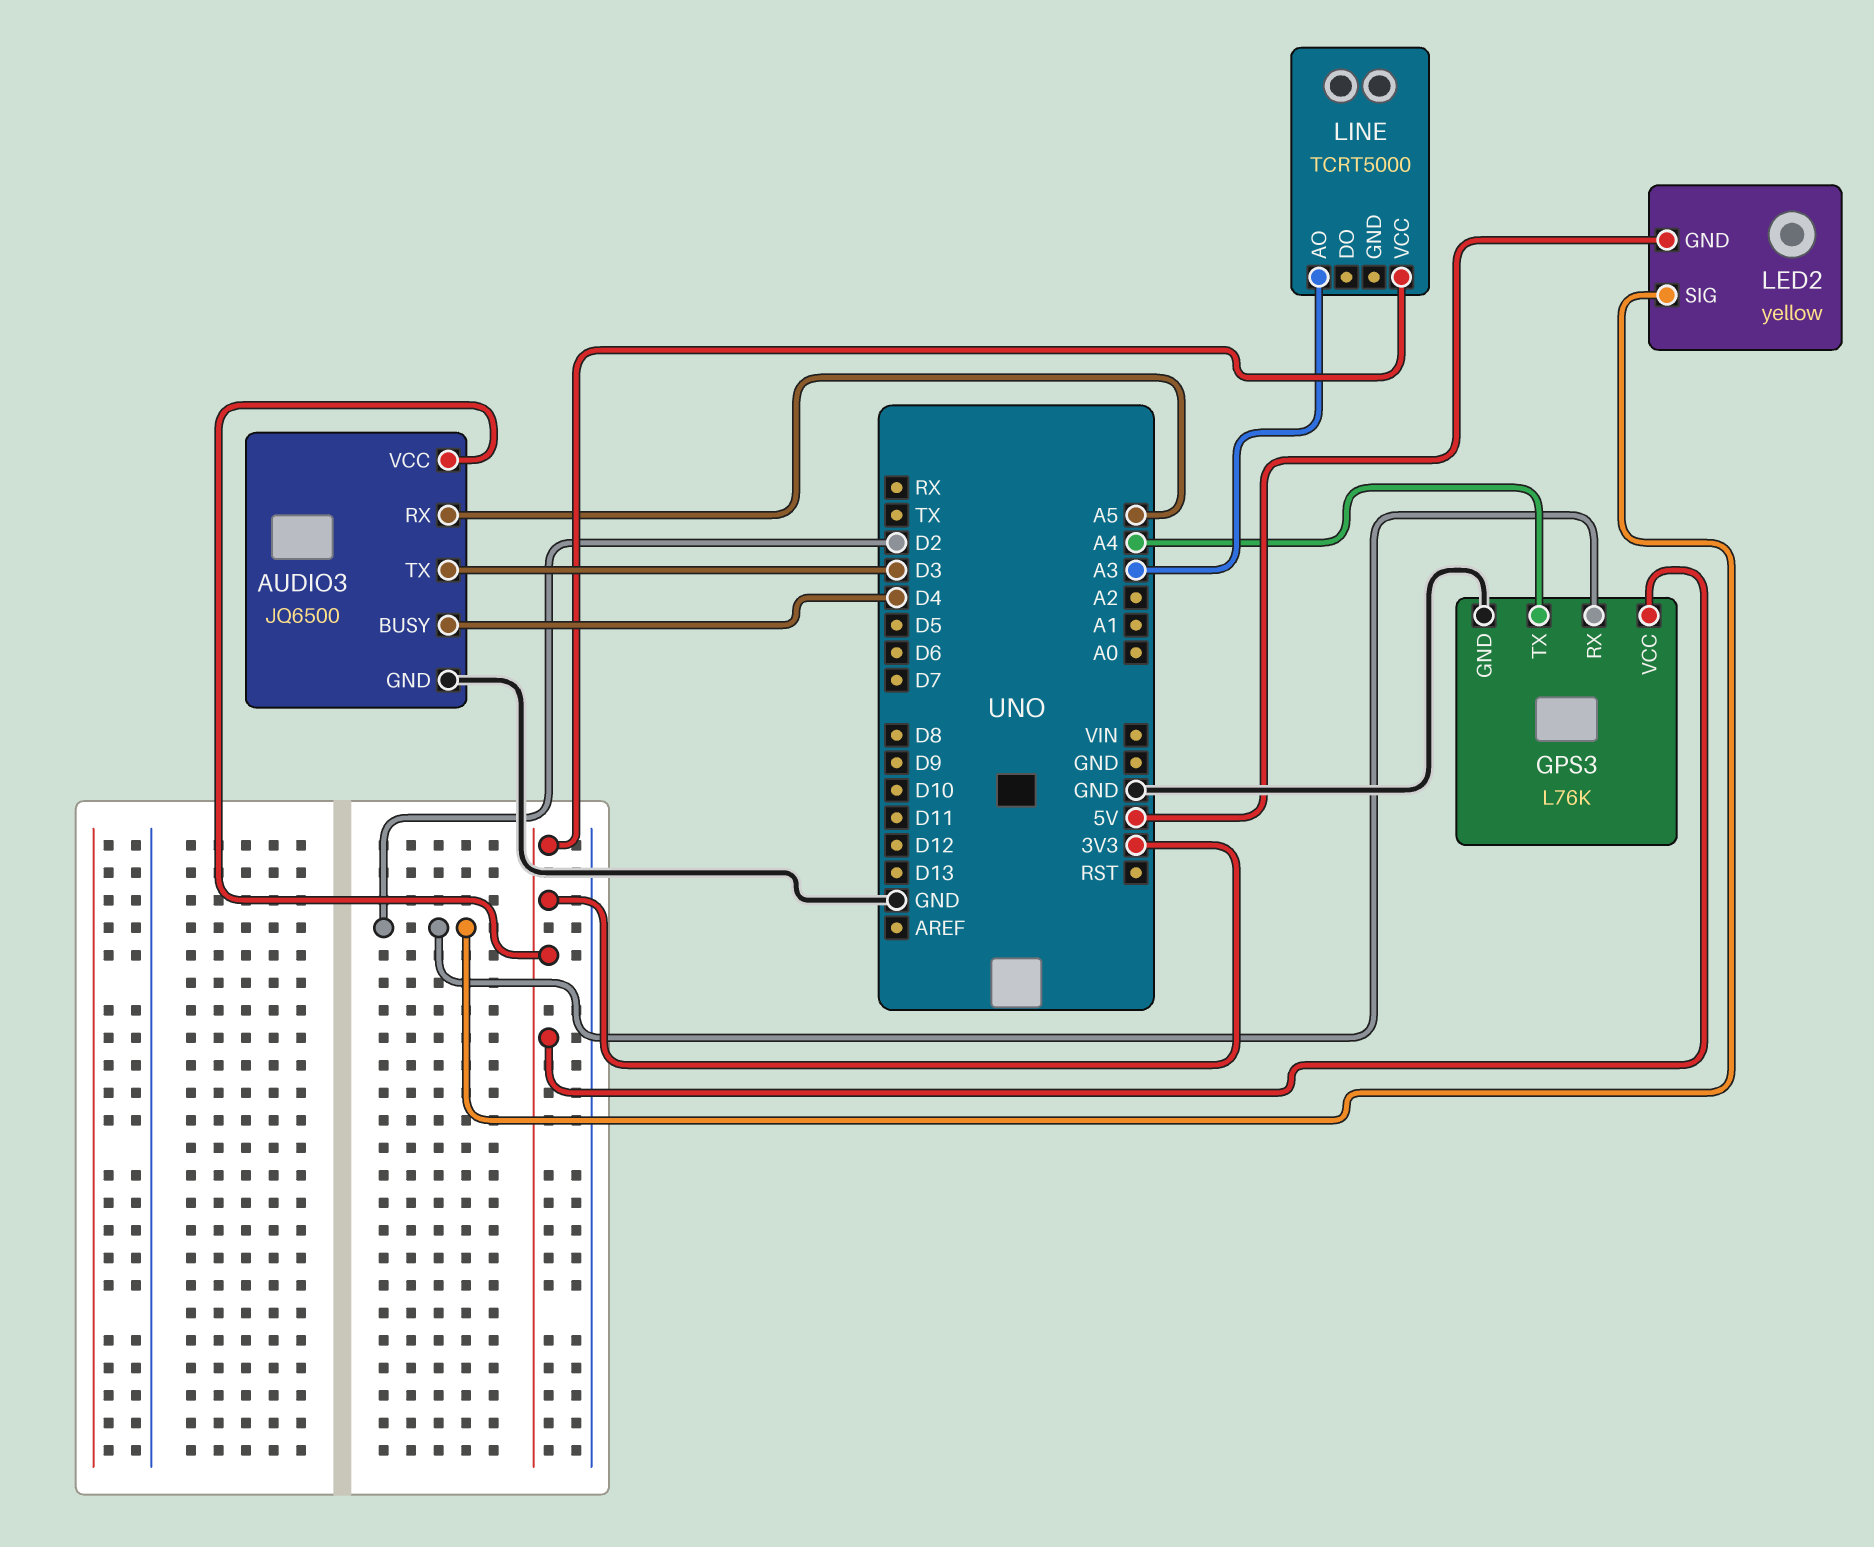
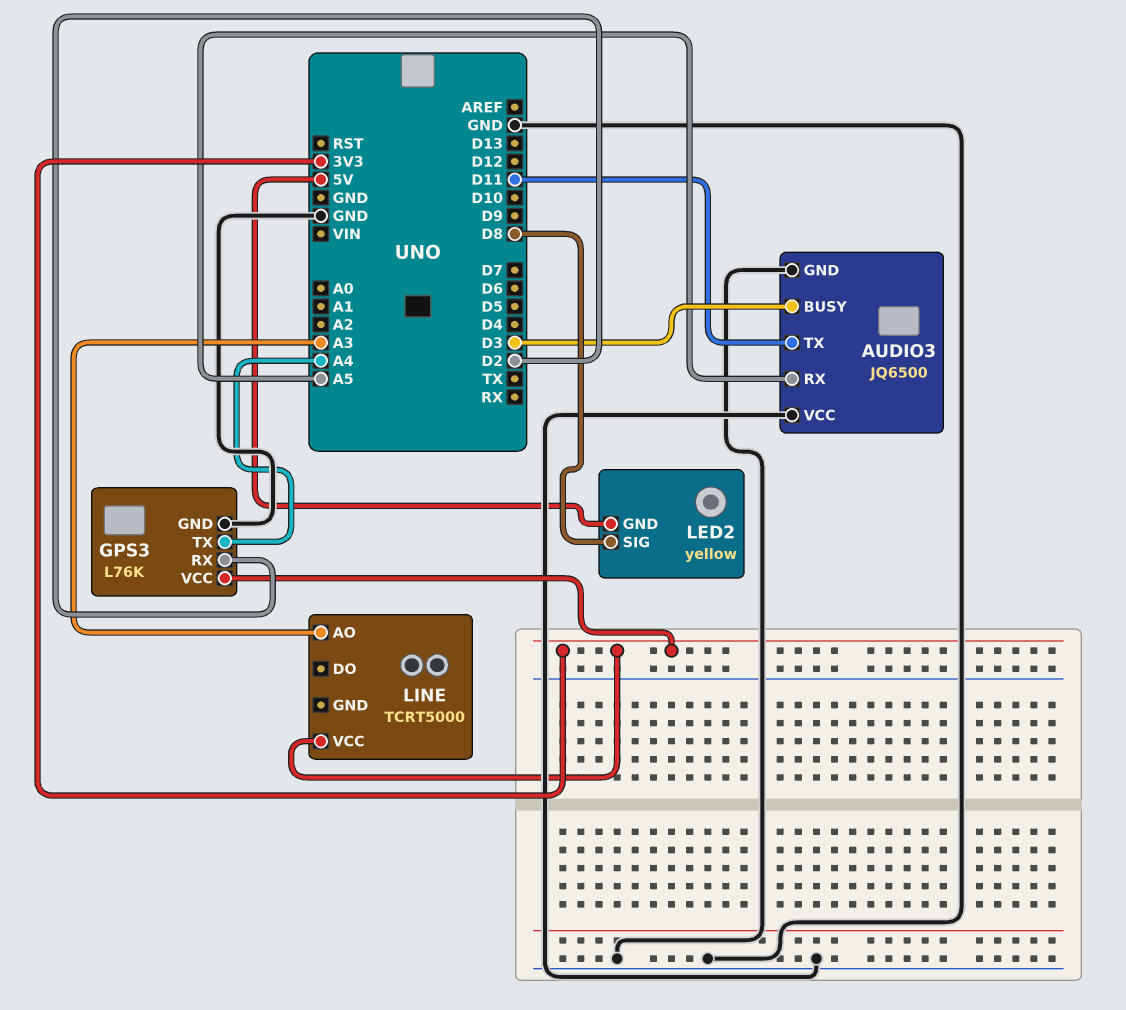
AUDIO3 pin BUSY: D4 -> D3
AUDIO3 pin TX: D3 -> D11
AUDIO3 pin VCC: 3V3 -> GND
LED2 pin SIG: D2 -> D8

